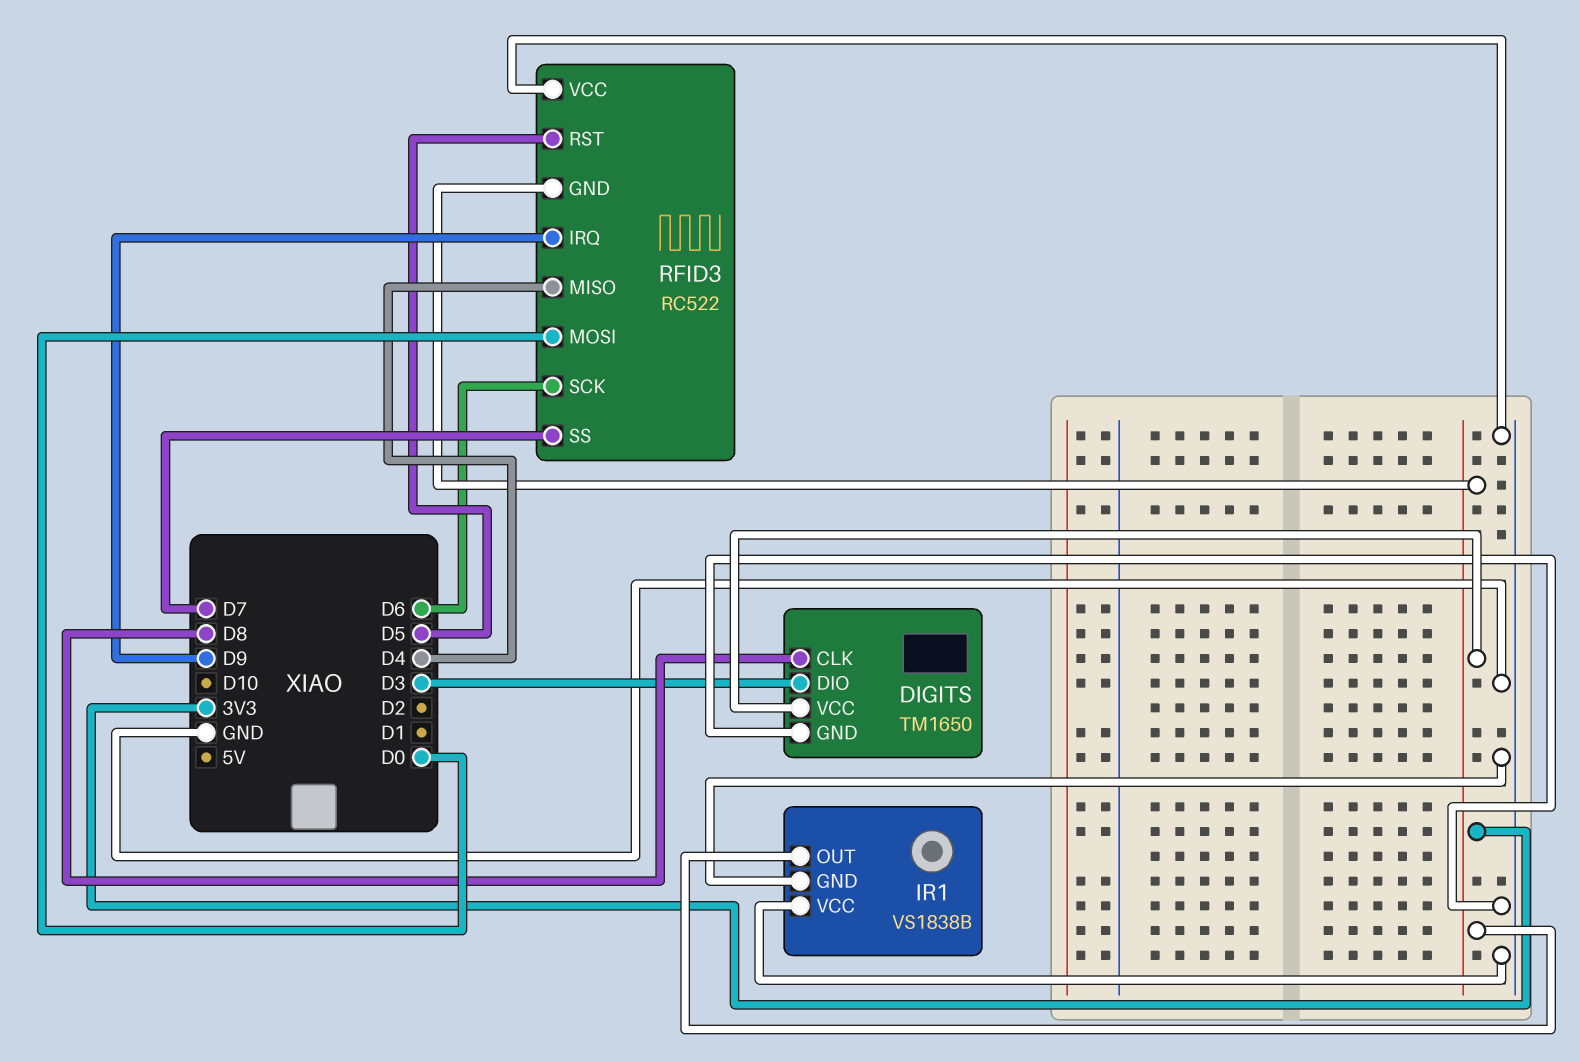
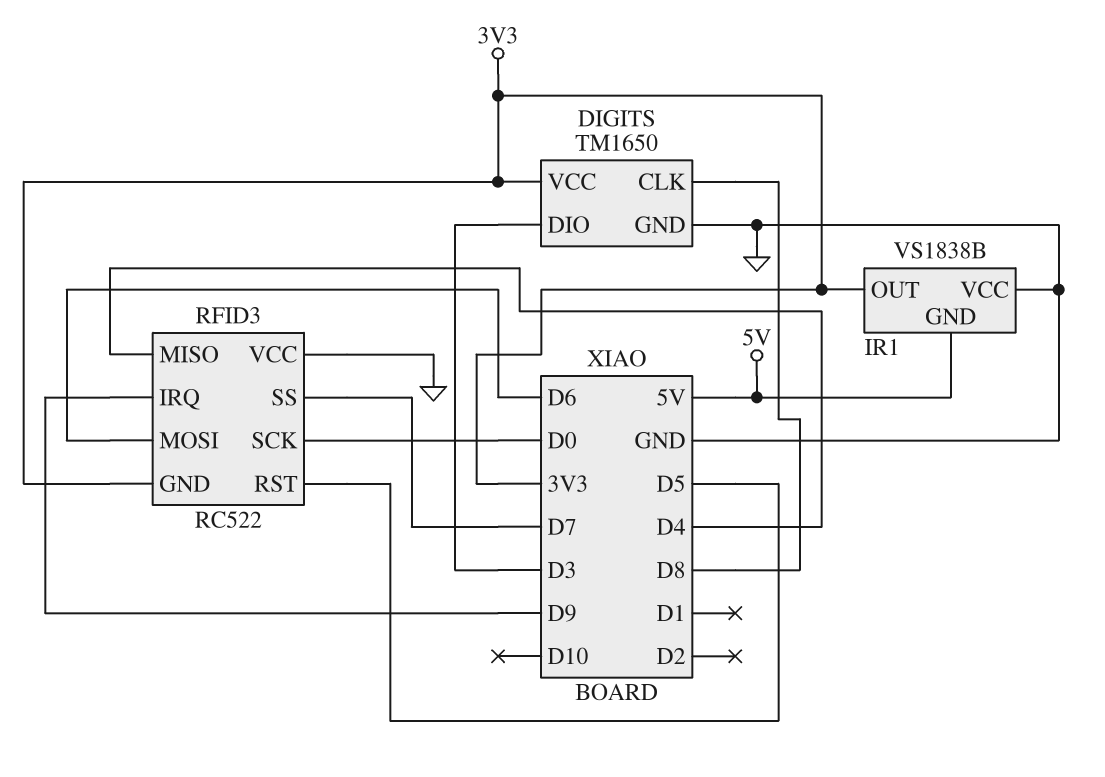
IR1 pin GND: GND -> 5V
RFID3 pin MOSI: D0 -> D6
RFID3 pin SCK: D6 -> D0

